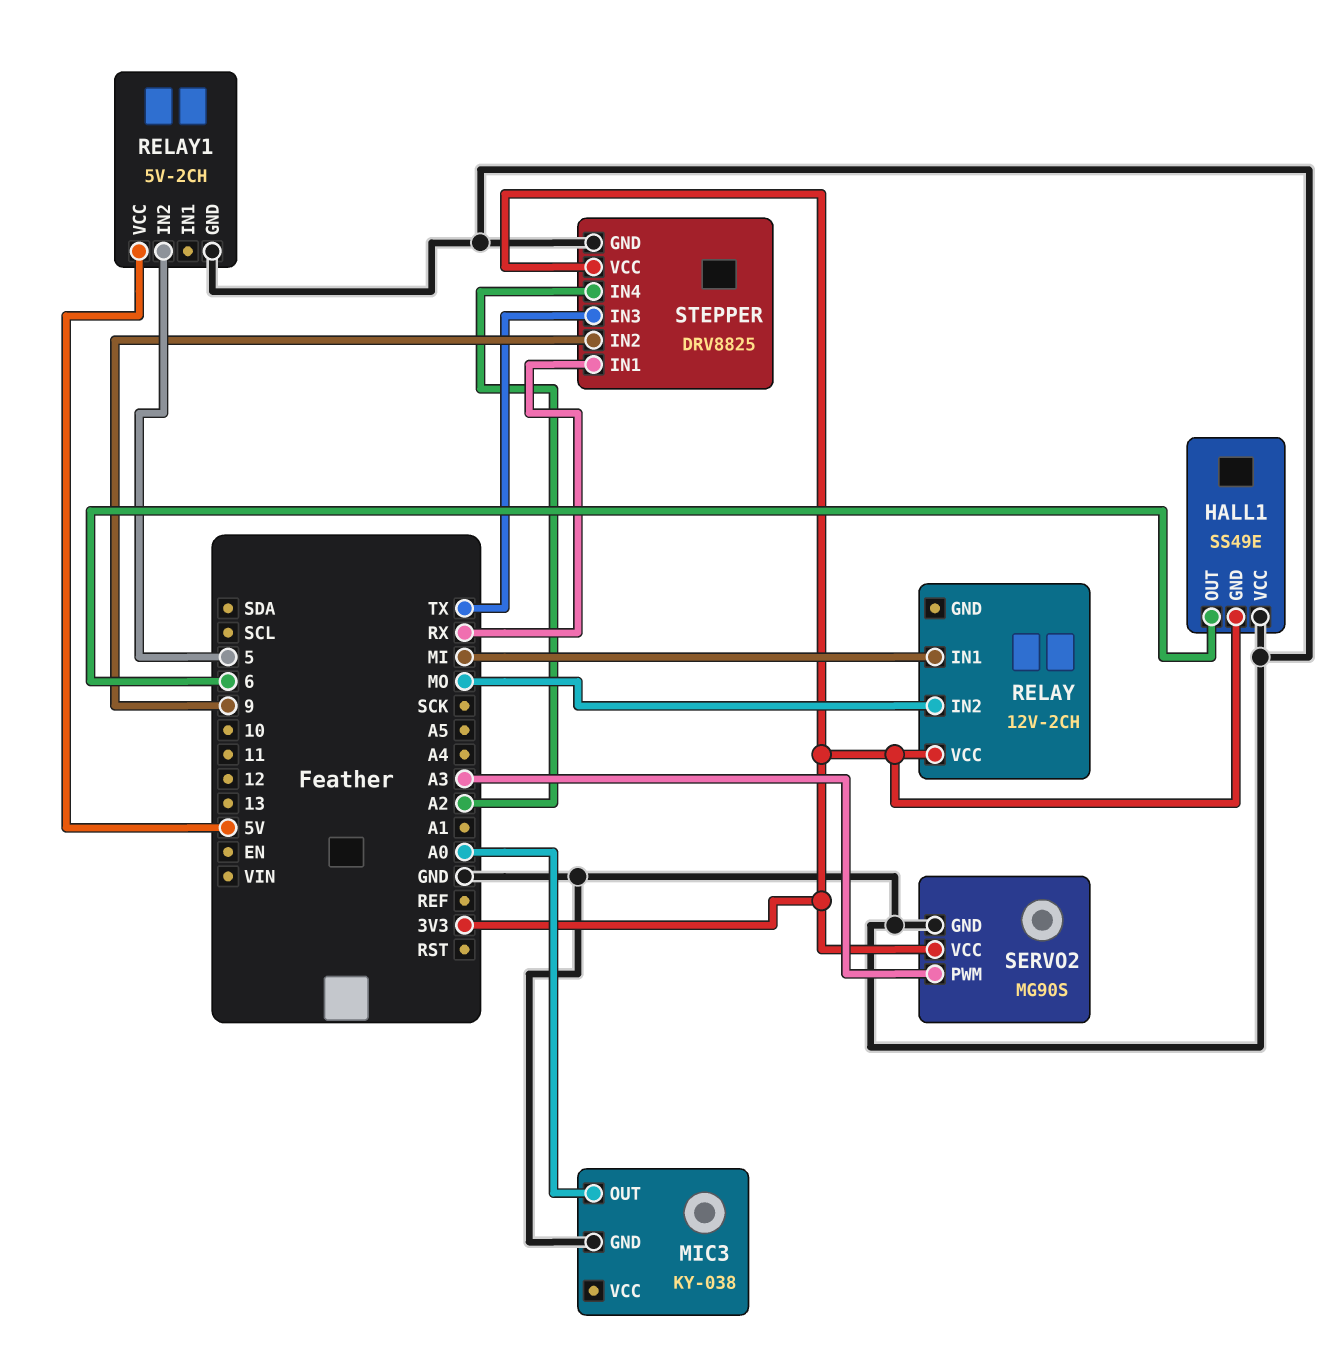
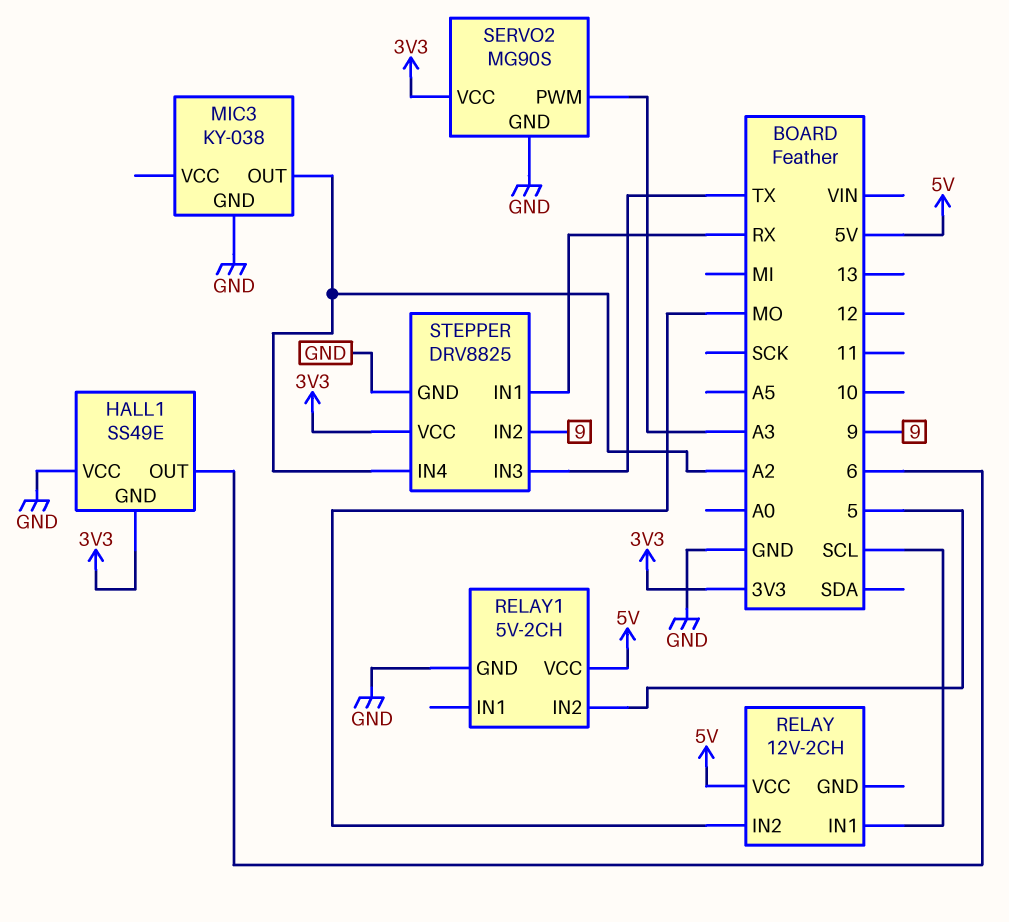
MIC3 pin OUT: A0 -> A2
RELAY pin IN1: MI -> SCL
RELAY pin VCC: 3V3 -> 5V

